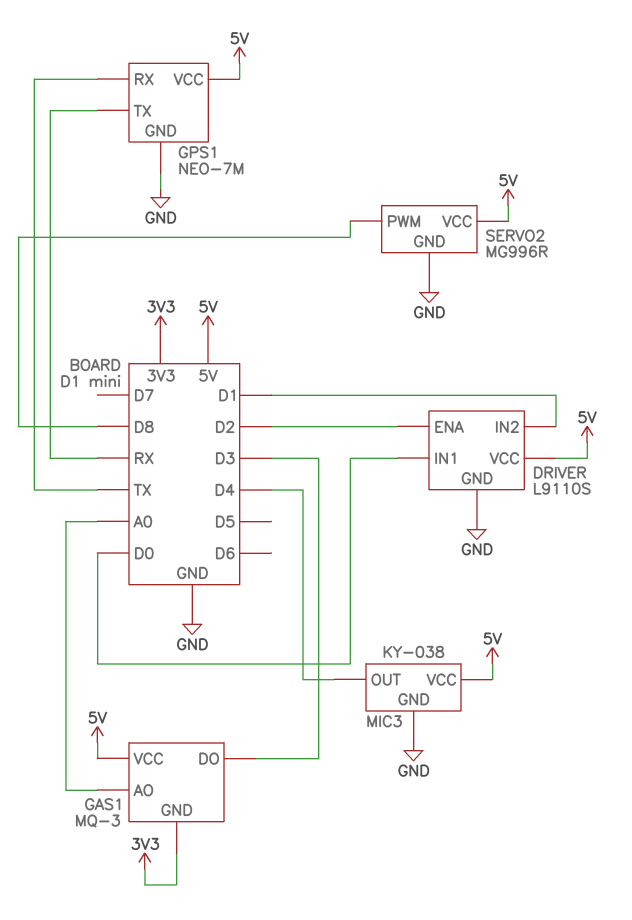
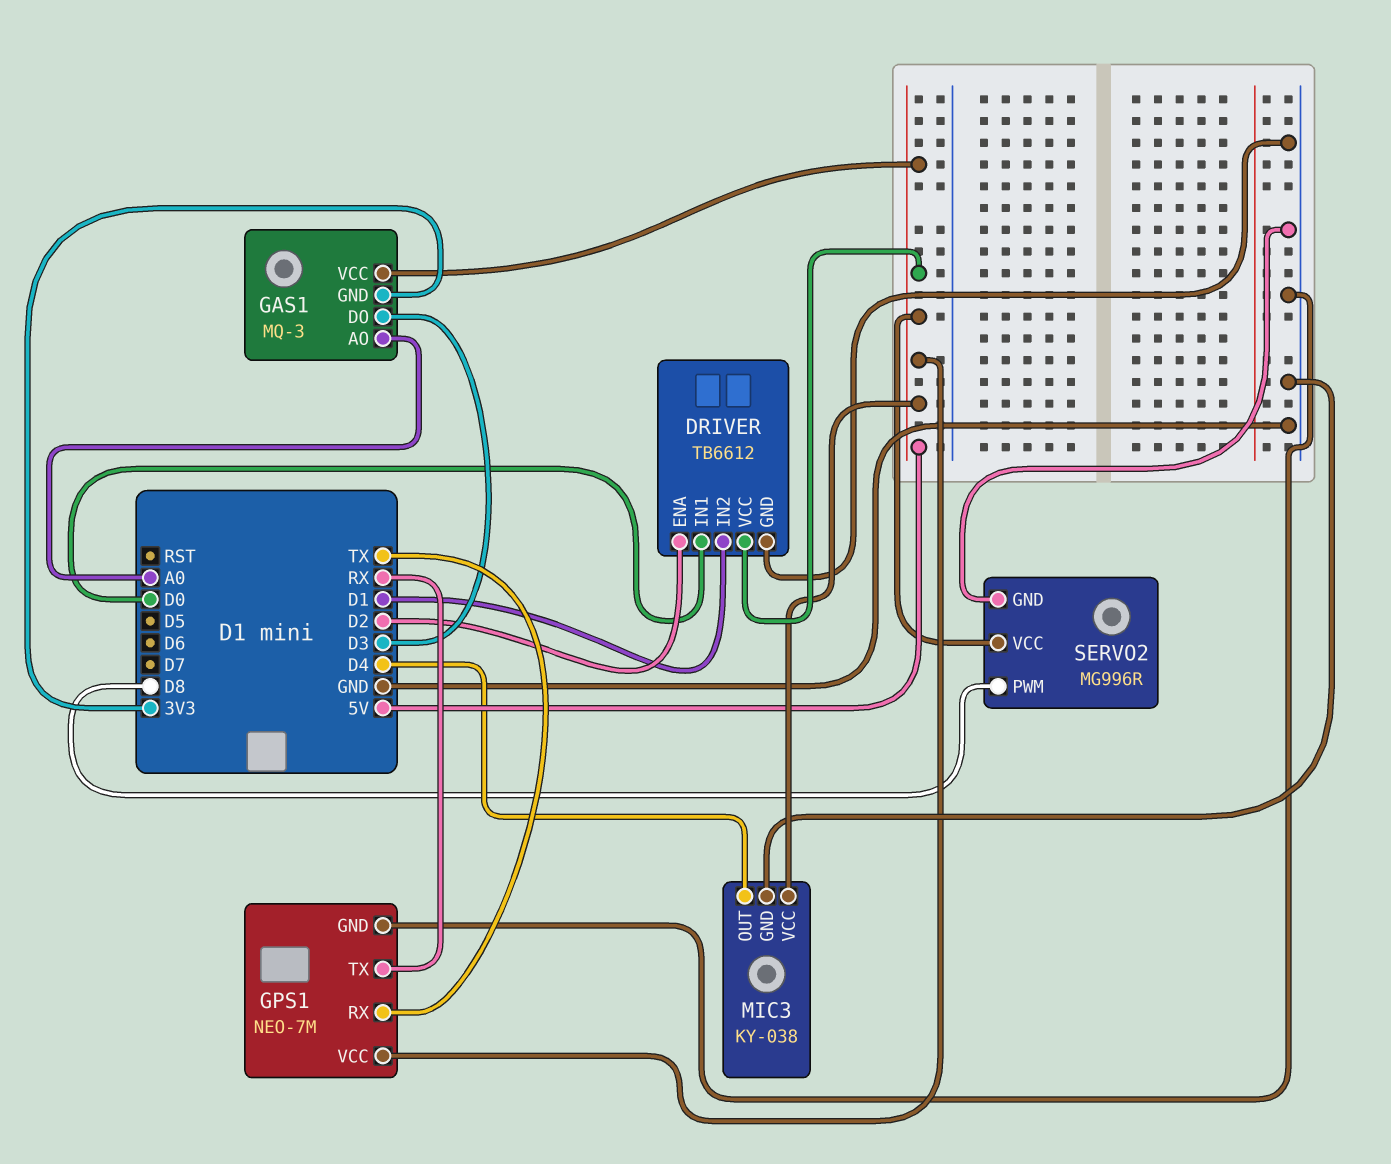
DRIVER: L9110S -> TB6612

